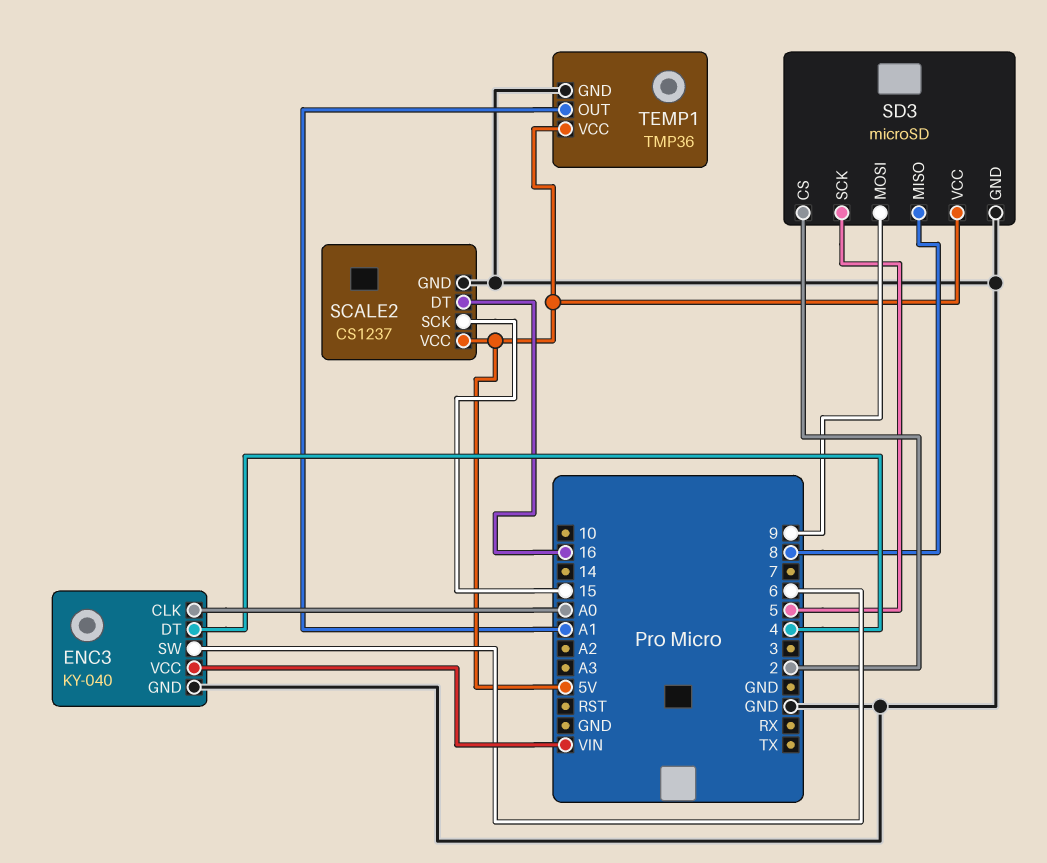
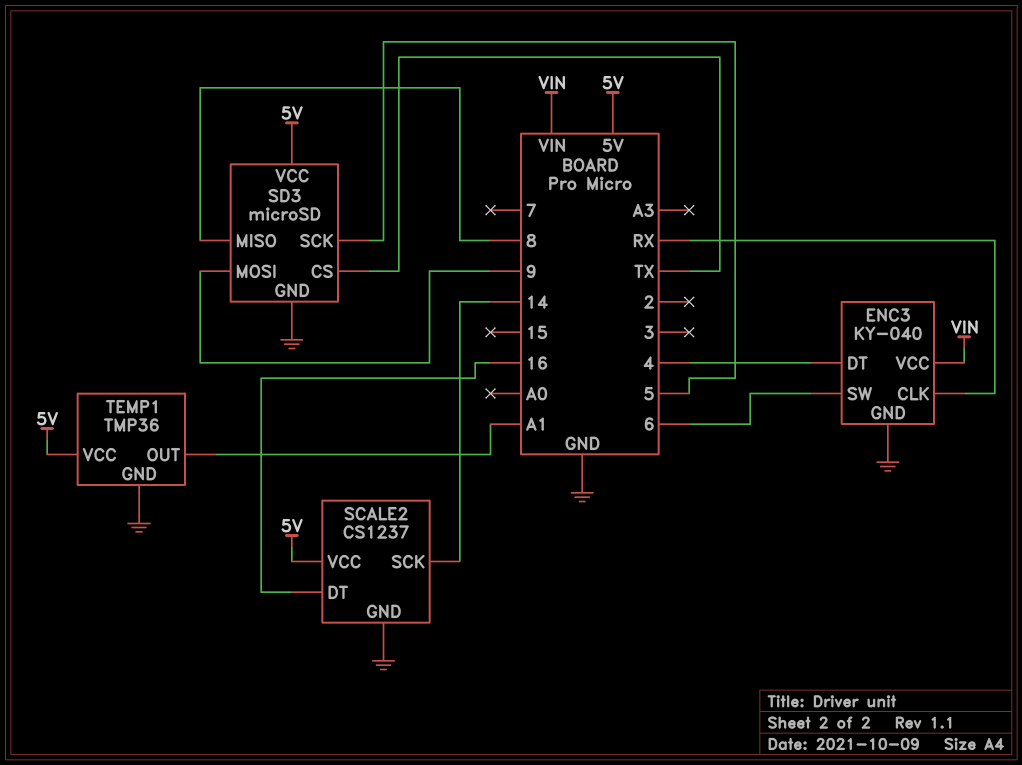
ENC3 pin CLK: A0 -> RX
SCALE2 pin SCK: 15 -> 14
SD3 pin CS: 2 -> TX

